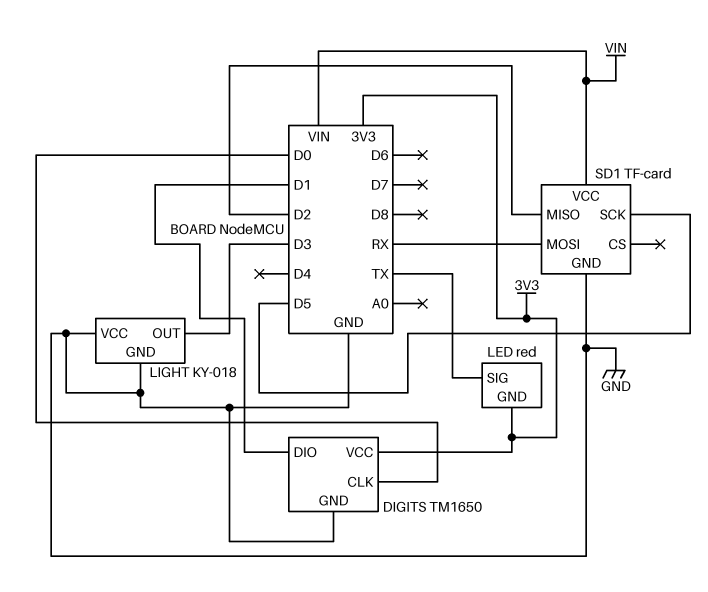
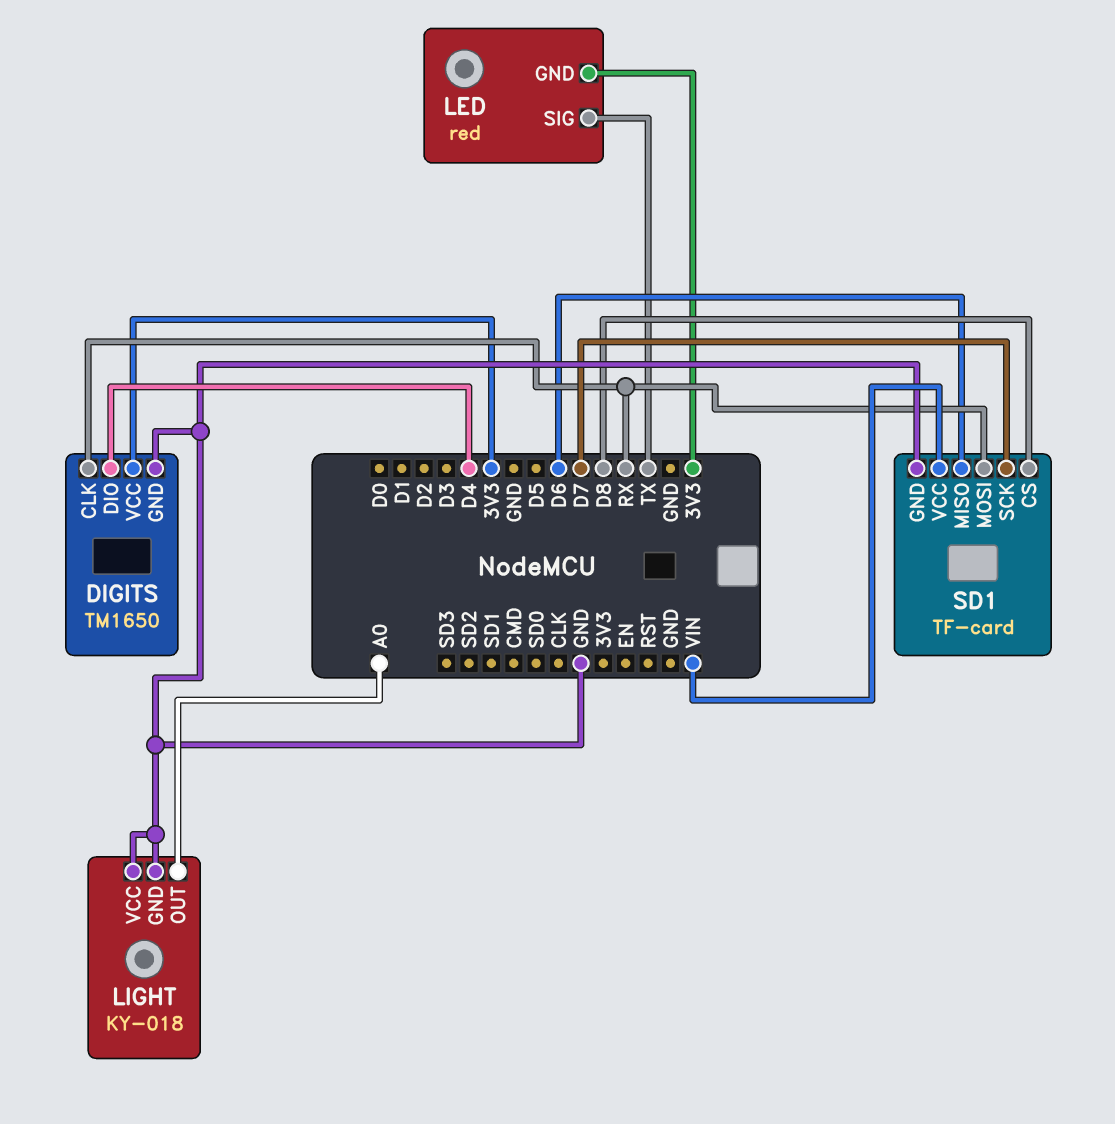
DIGITS pin CLK: D0 -> RX
DIGITS pin DIO: D1 -> D4
LIGHT pin OUT: D3 -> A0
SD1 pin CS: none -> D8
SD1 pin MISO: D2 -> D6
SD1 pin SCK: D5 -> D7

